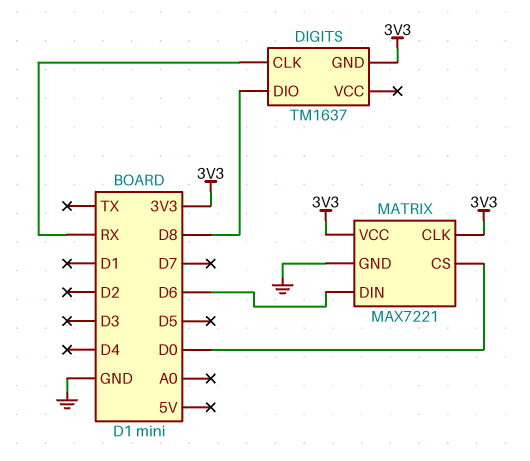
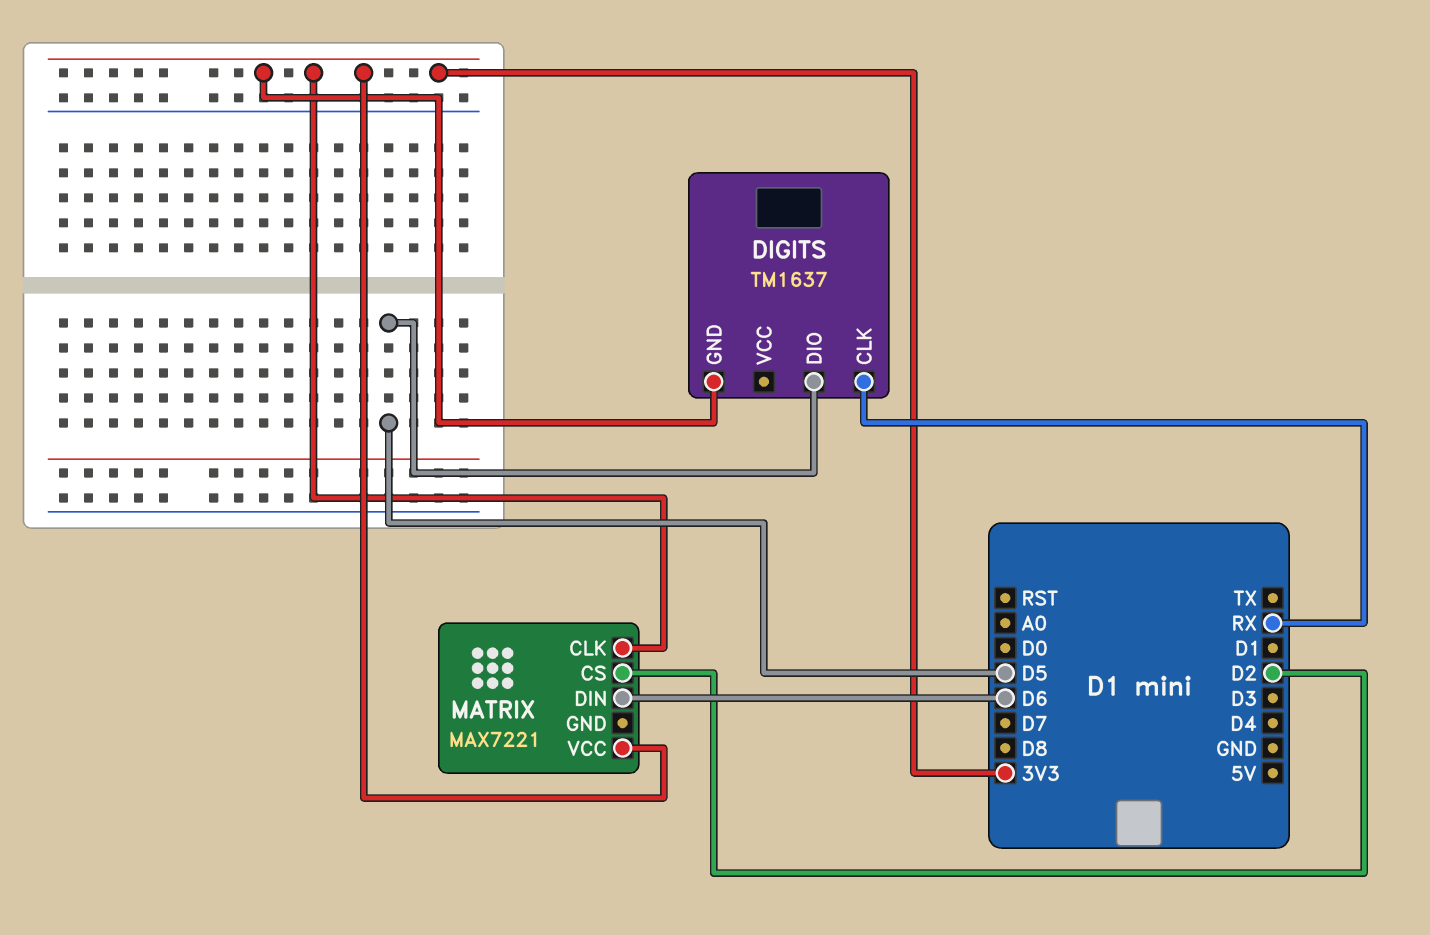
DIGITS pin DIO: D8 -> D5
MATRIX pin CS: D0 -> D2
MATRIX pin GND: GND -> none

